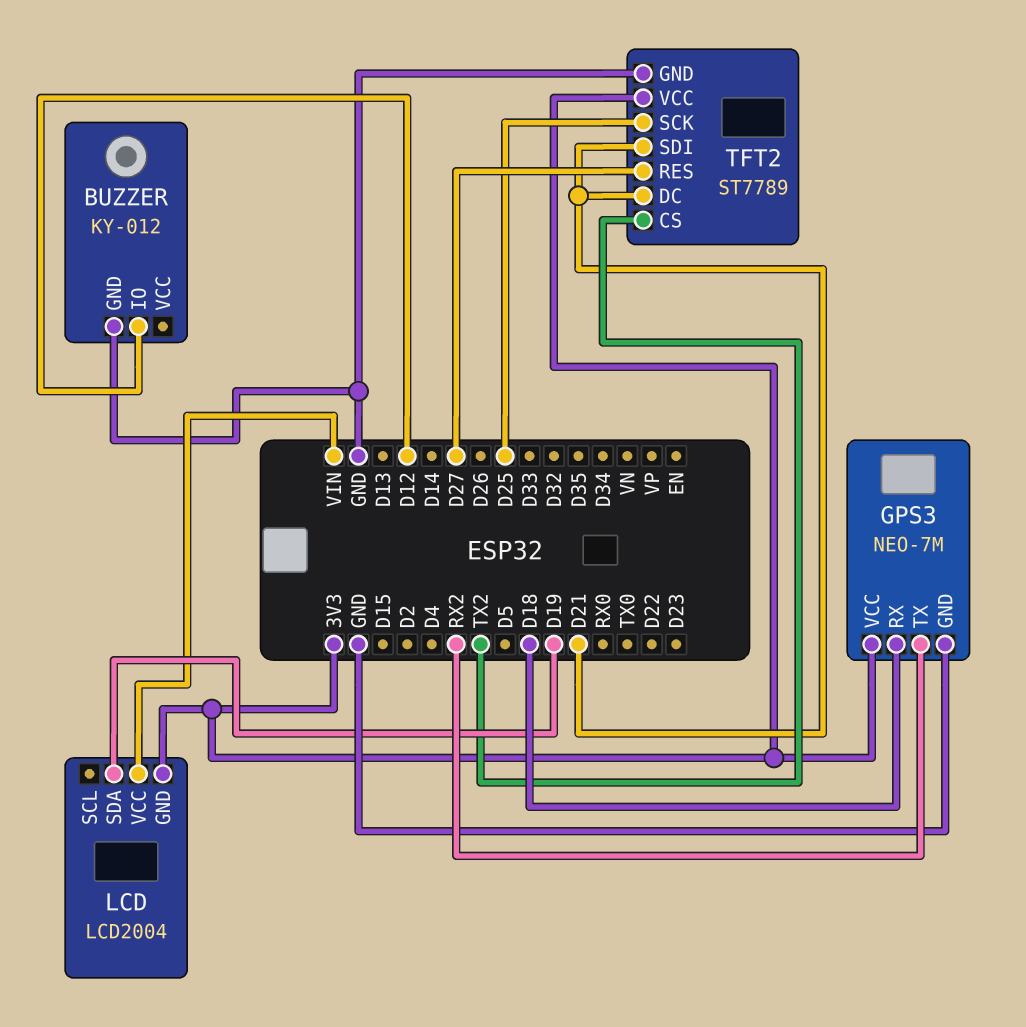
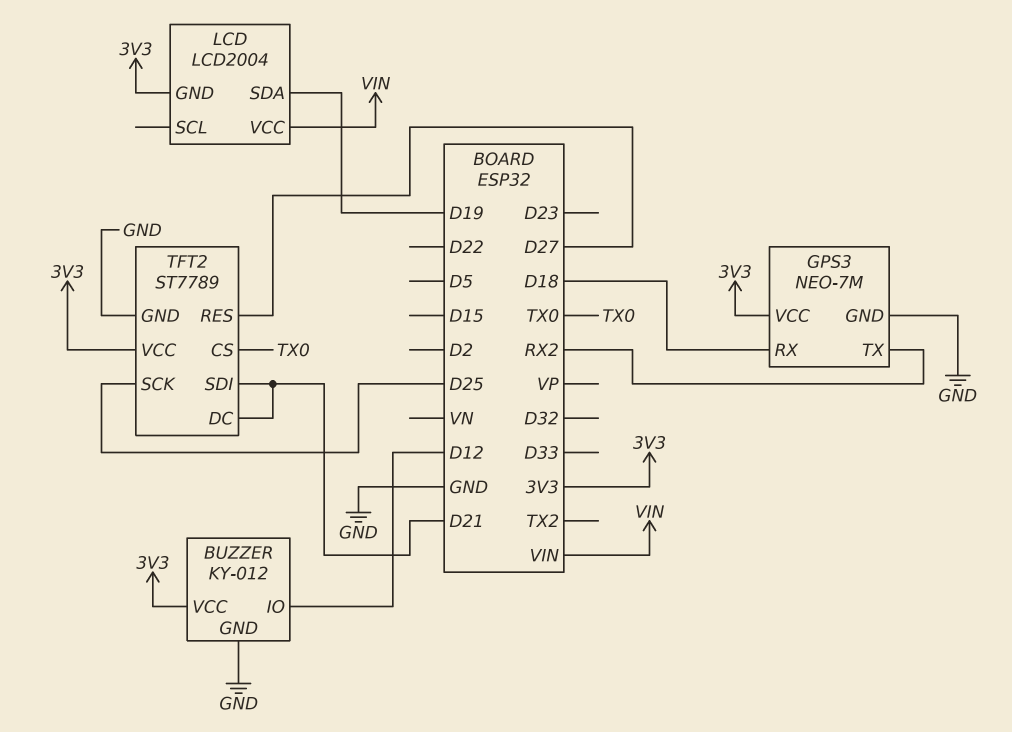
BUZZER pin VCC: none -> 3V3
TFT2 pin CS: TX2 -> TX0

